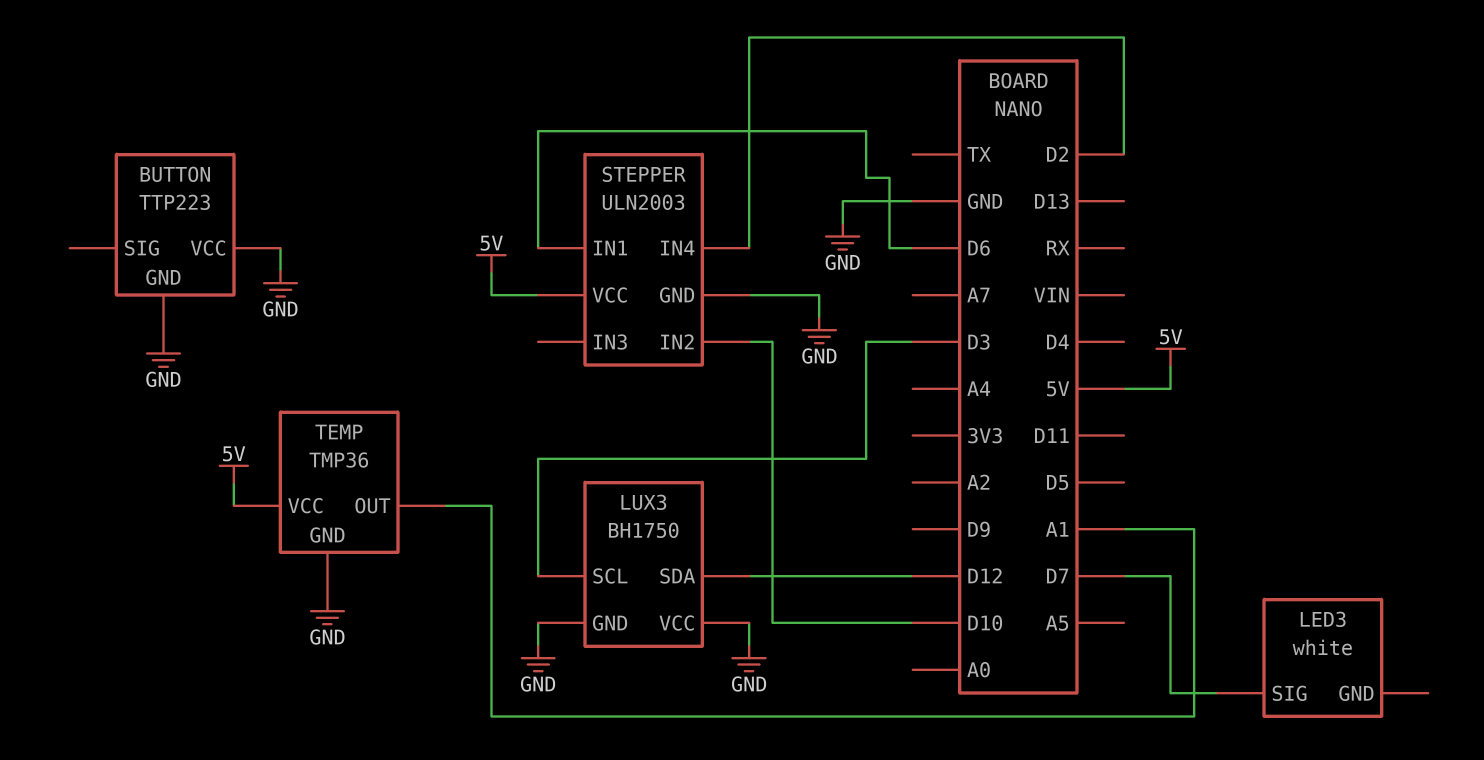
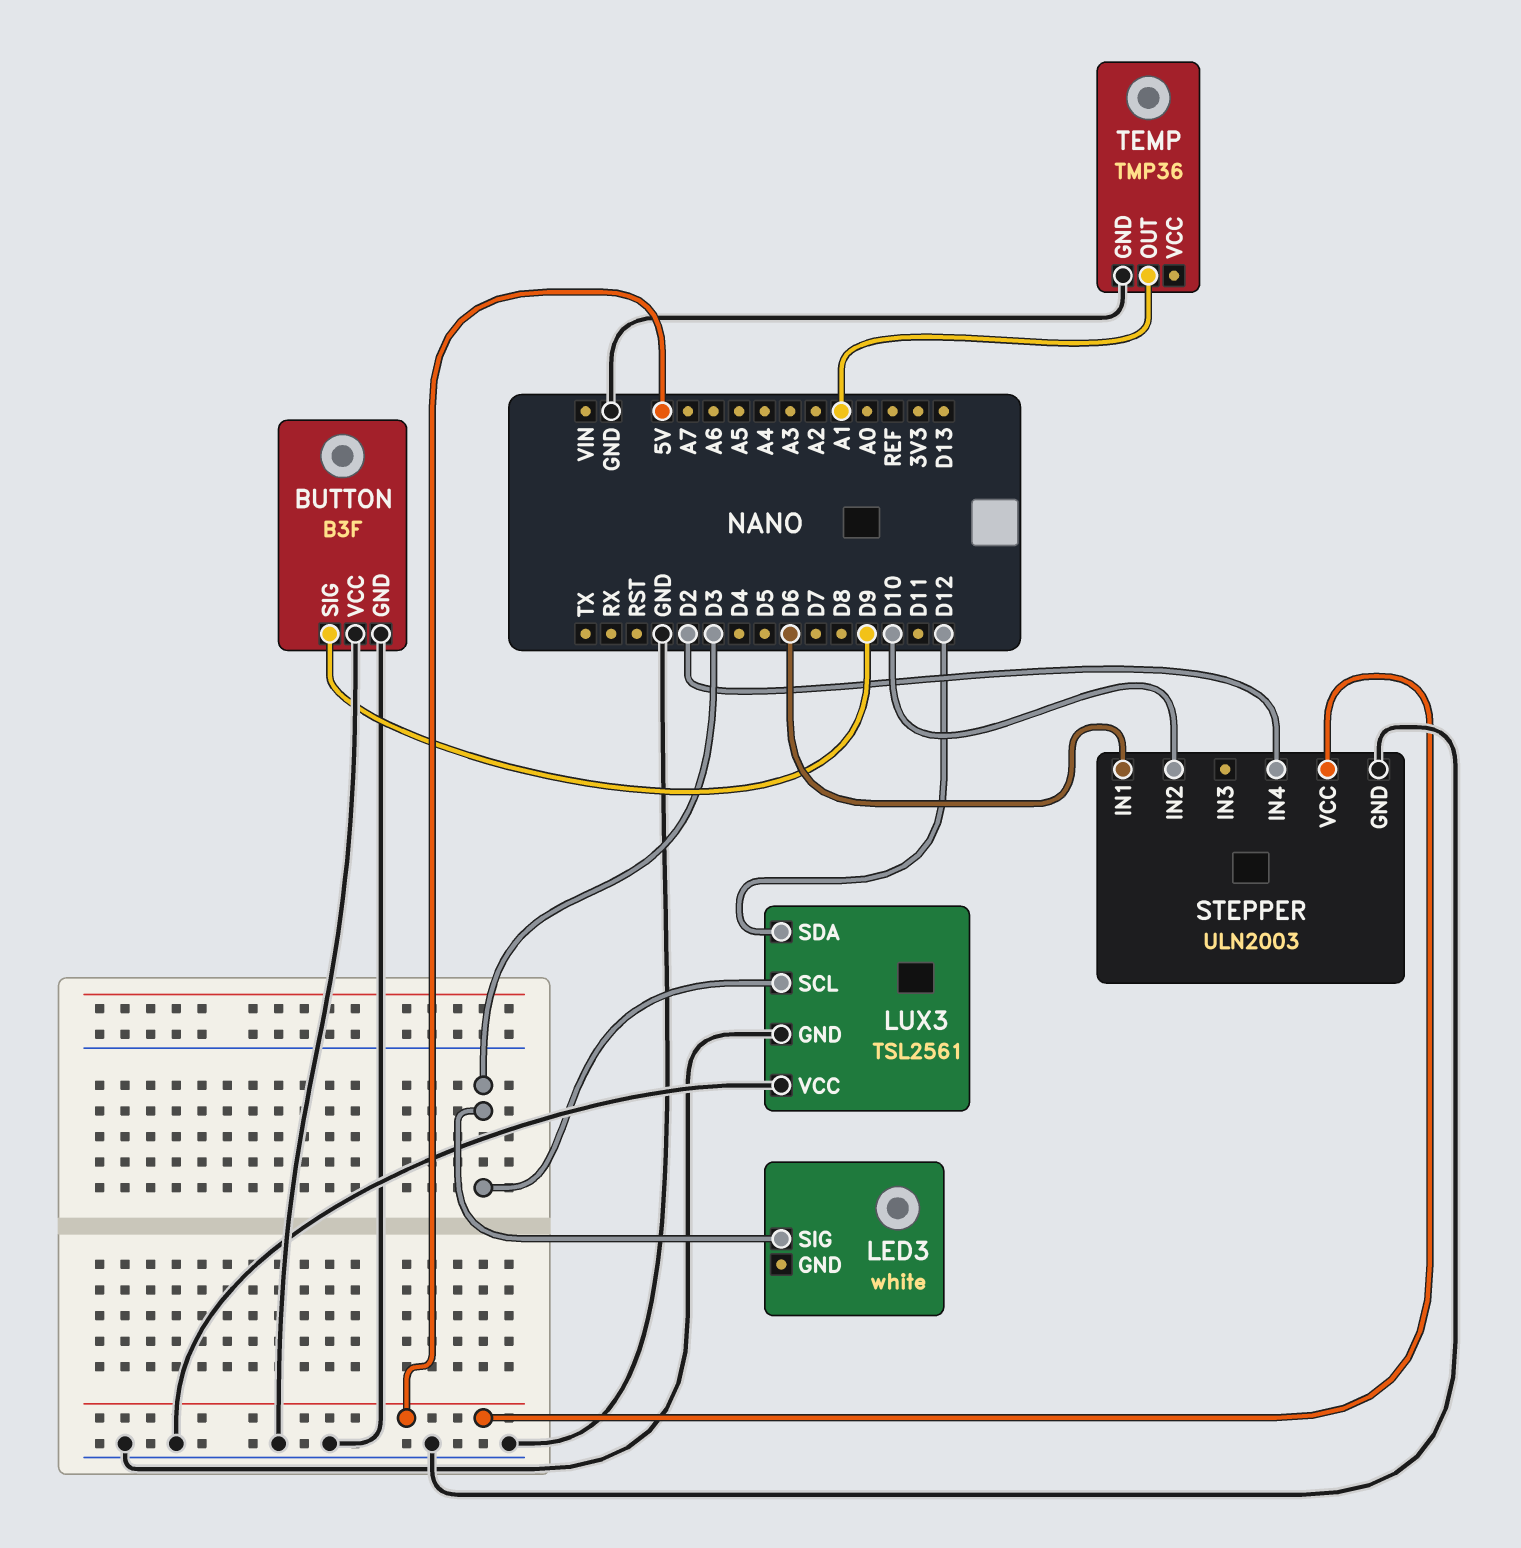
BUTTON: TTP223 -> B3F
BUTTON pin SIG: none -> D9
LED3 pin SIG: D7 -> D3
LUX3: BH1750 -> TSL2561
TEMP pin VCC: 5V -> none

